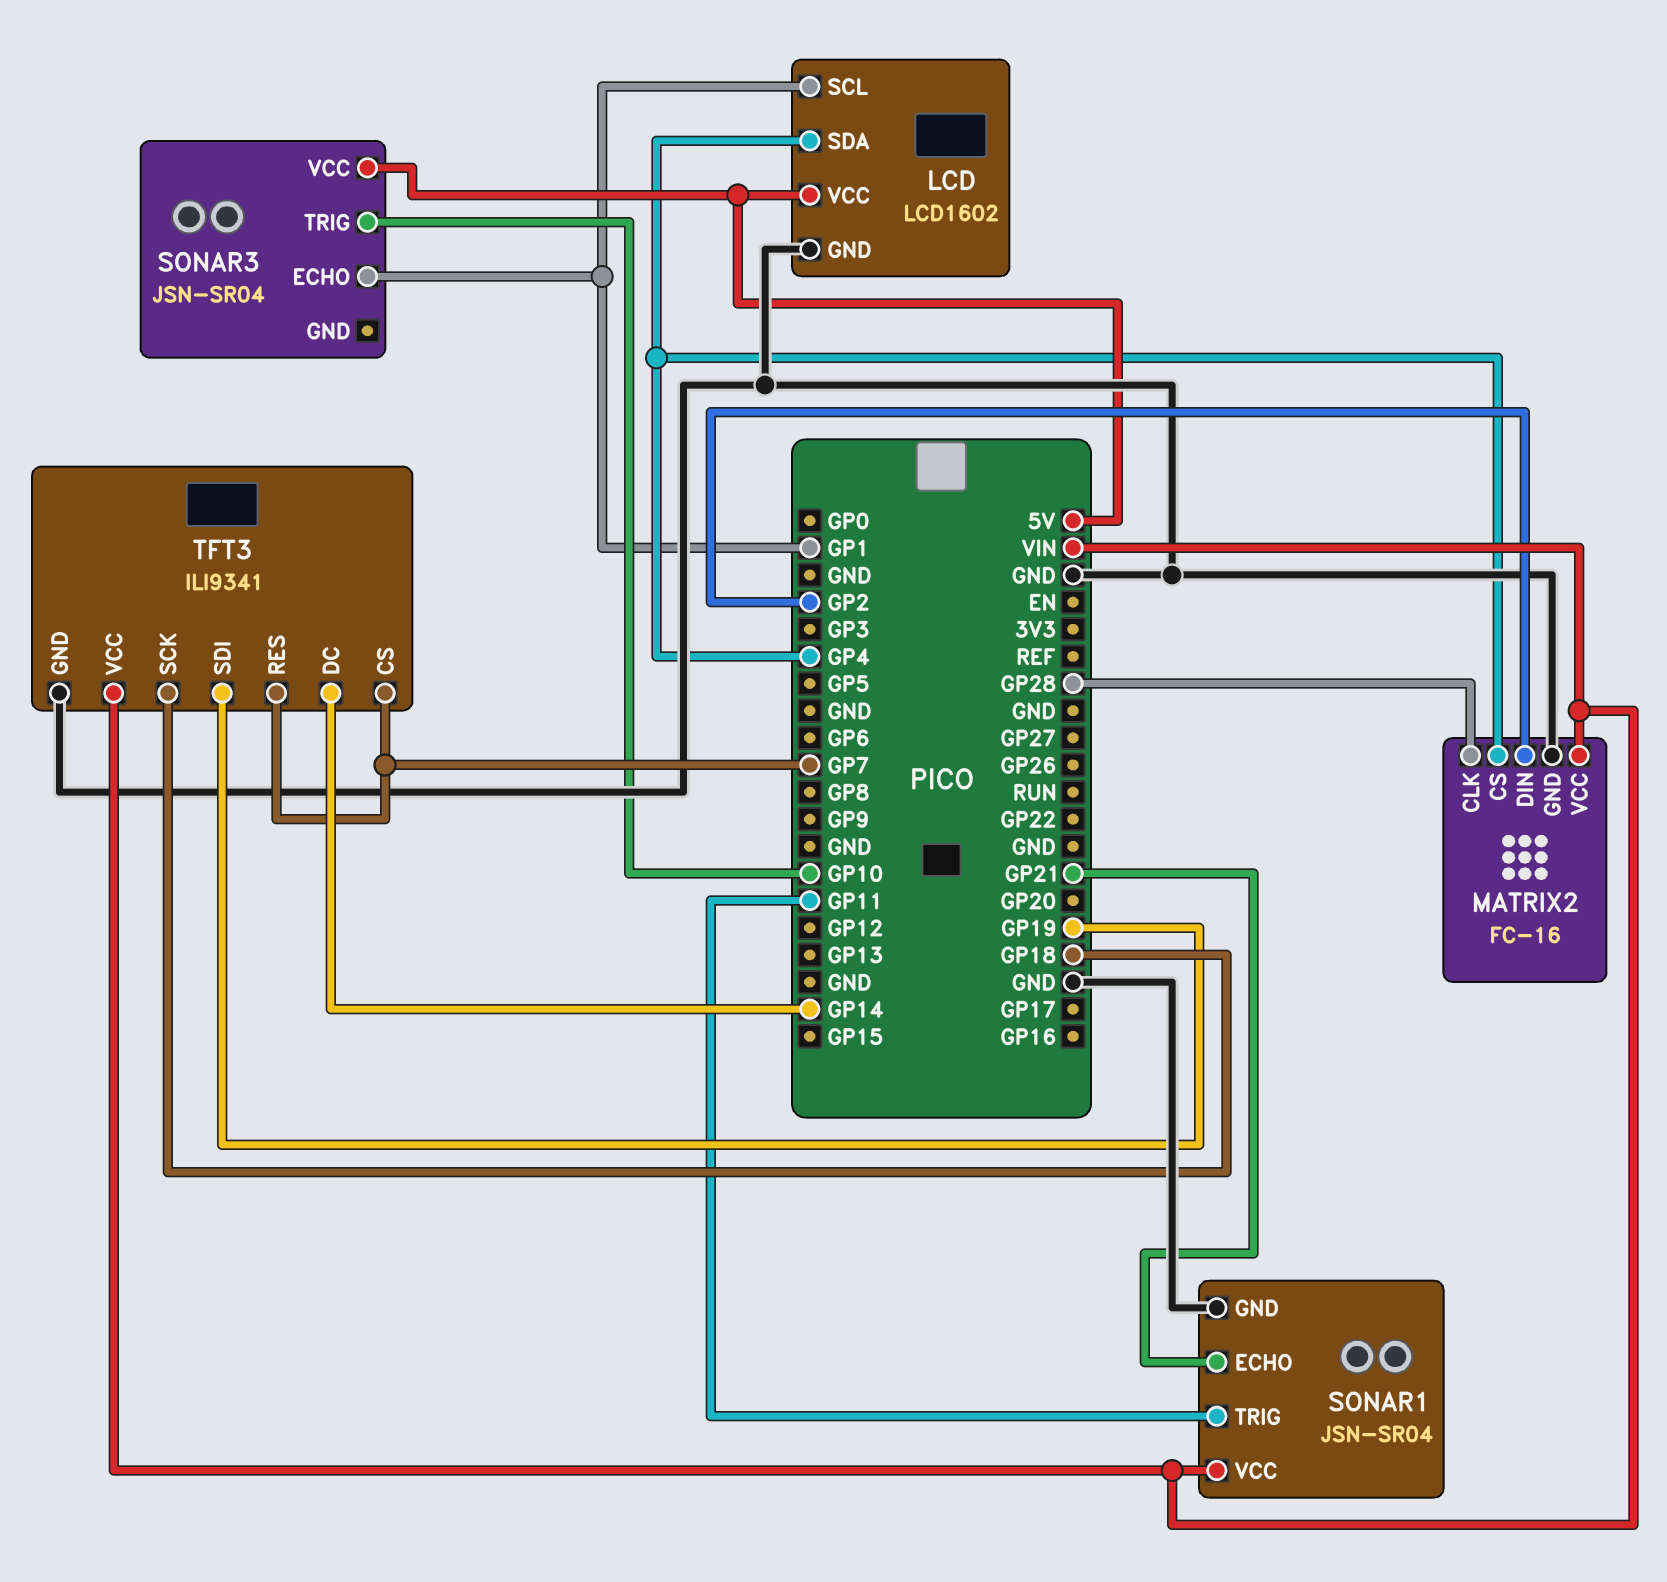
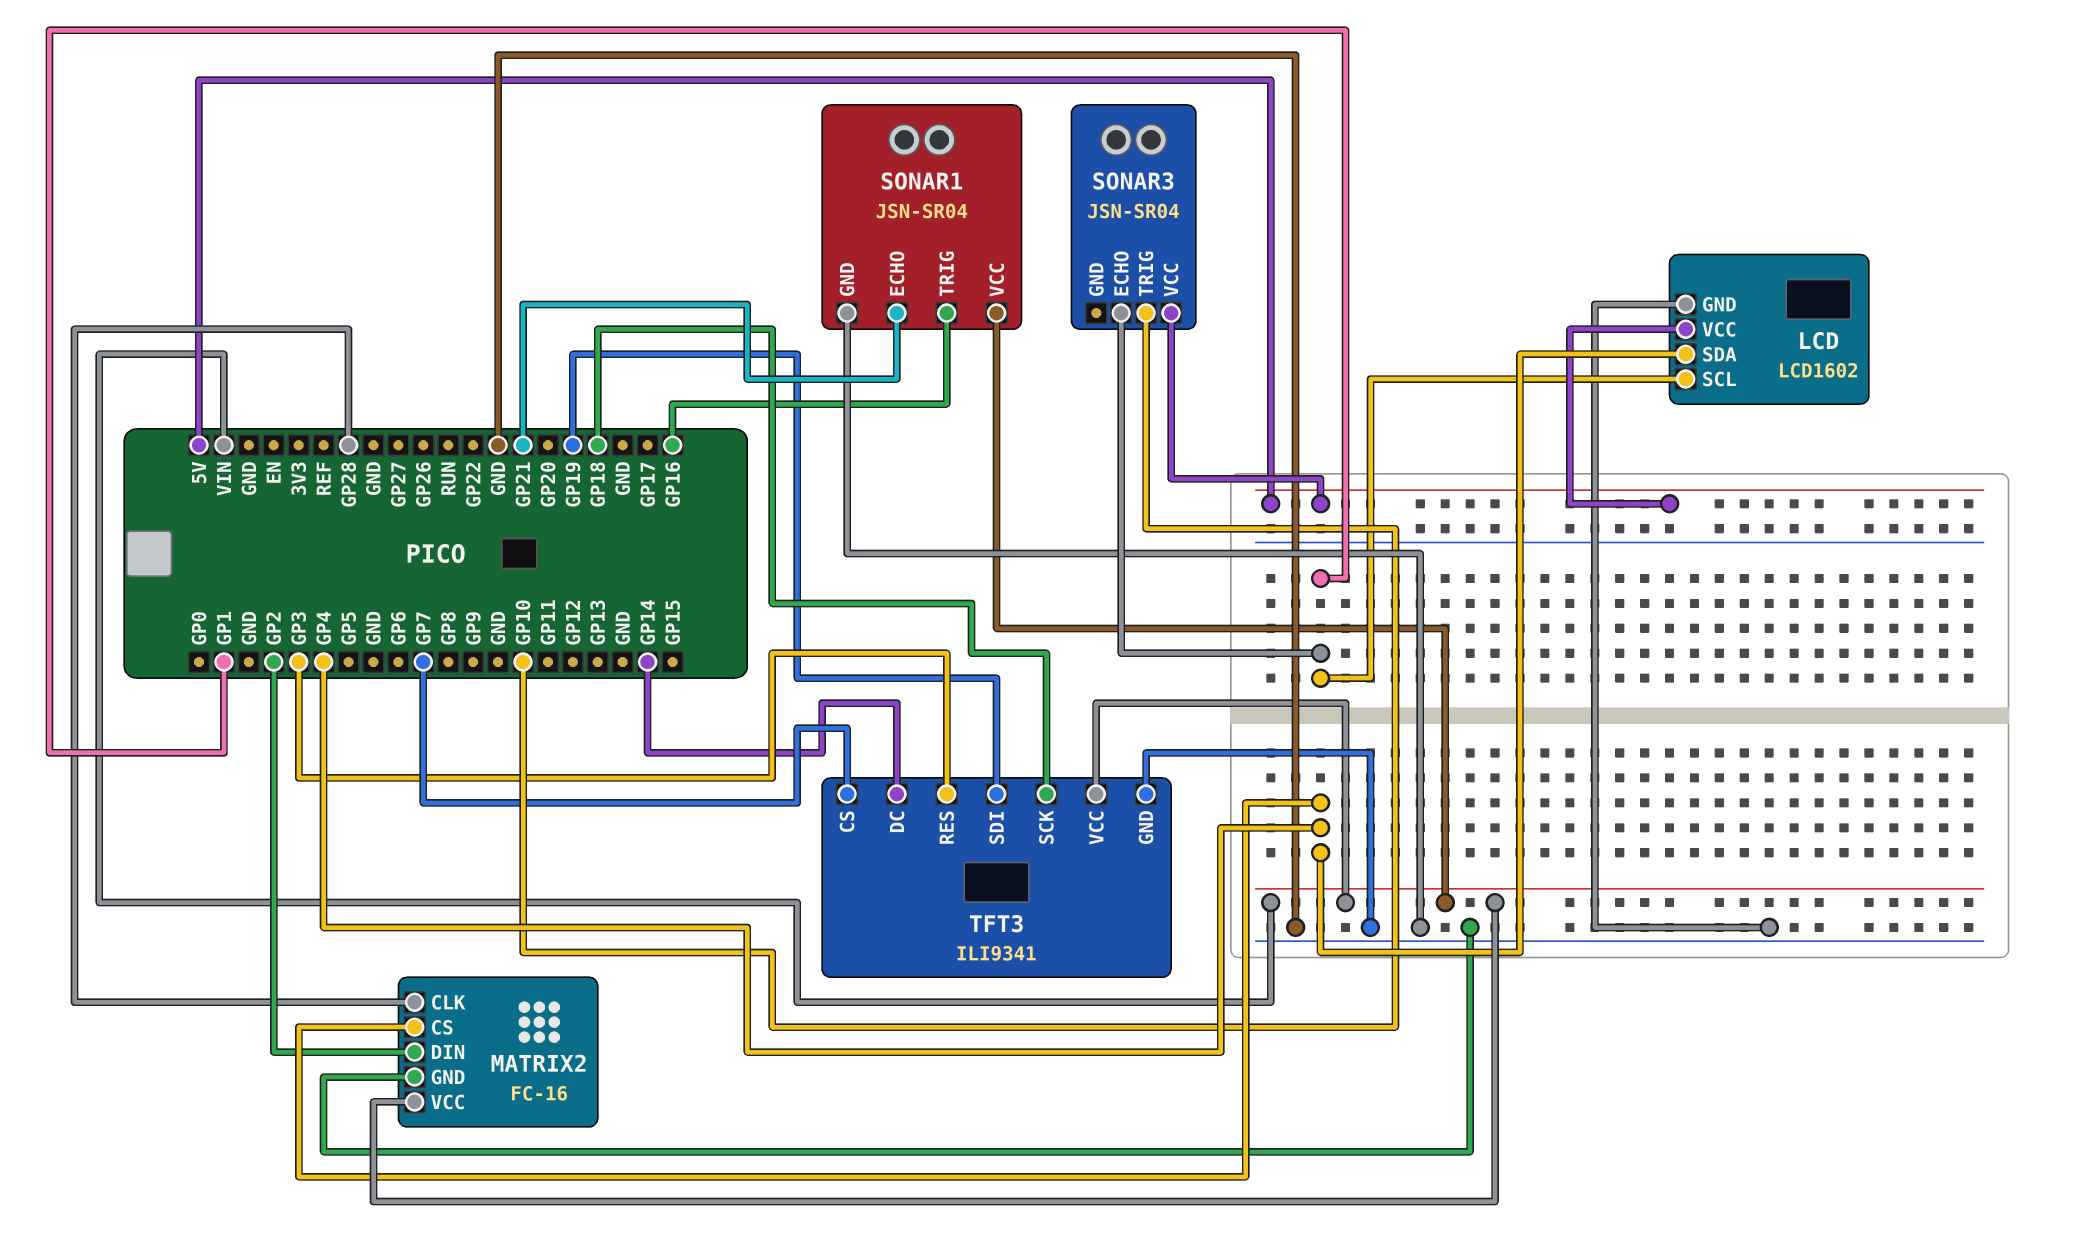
SONAR1 pin TRIG: GP11 -> GP16
TFT3 pin RES: GP7 -> GP3

